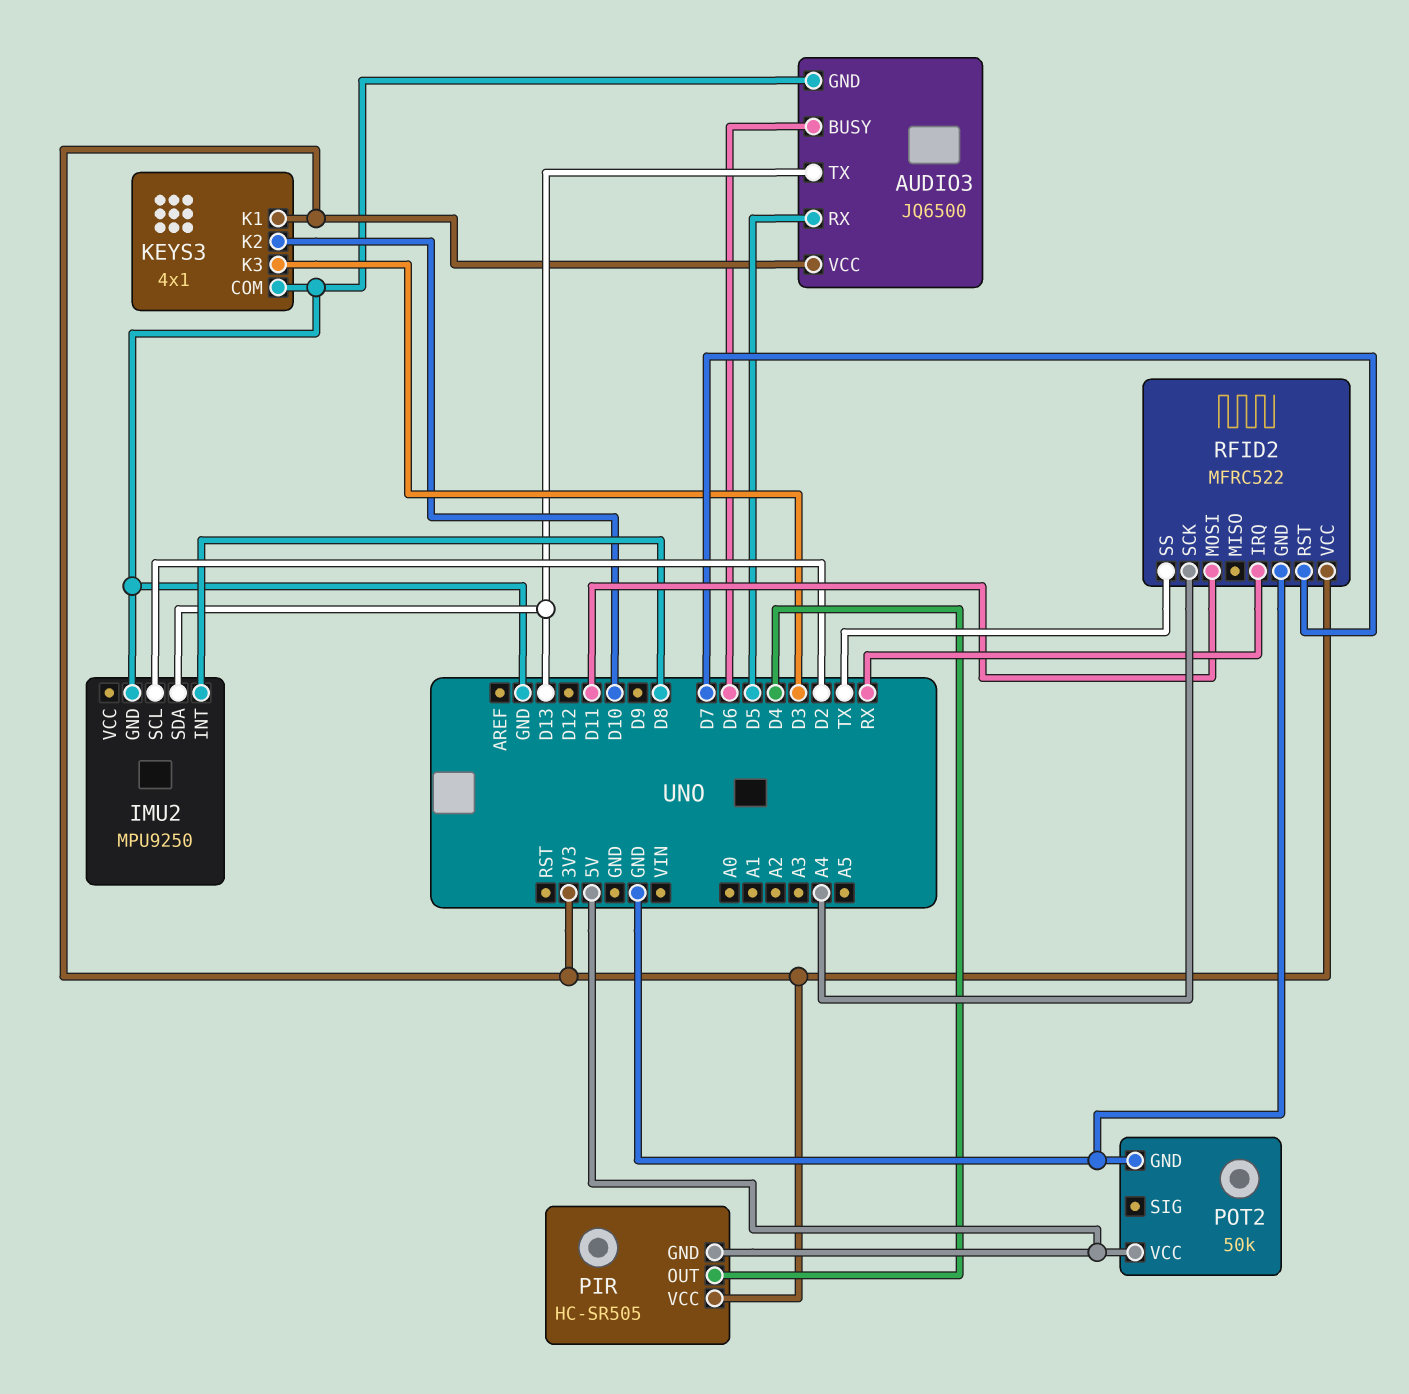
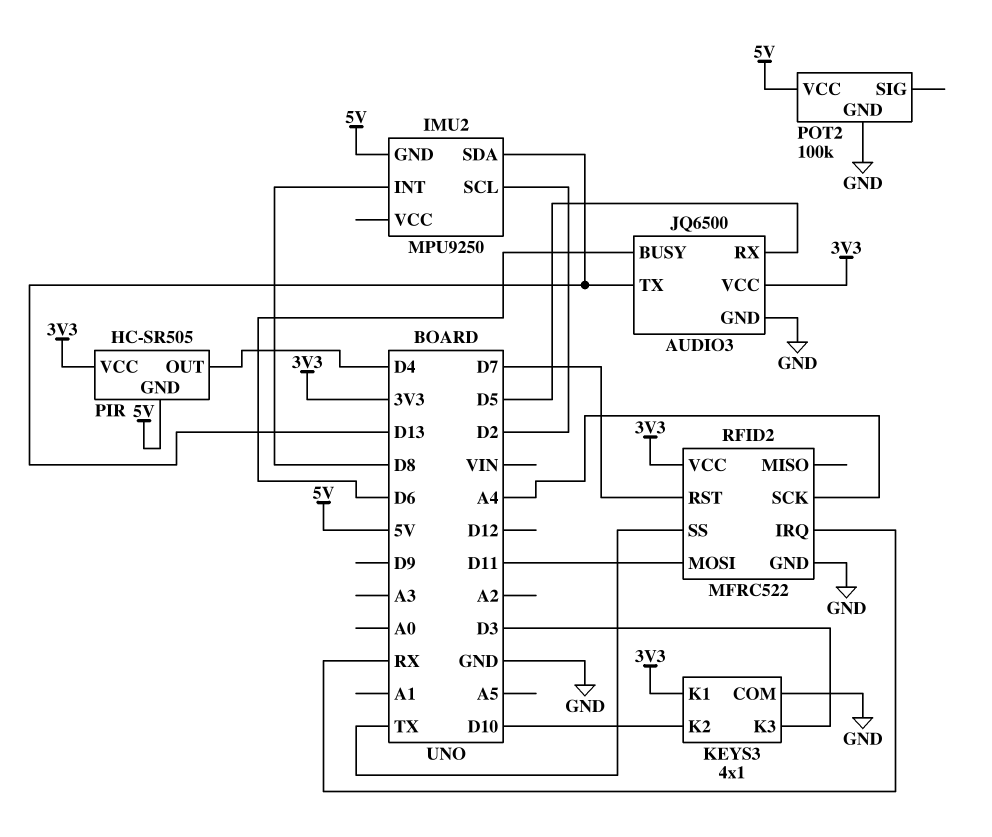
IMU2 pin GND: GND -> 5V
POT2: 50k -> 100k

